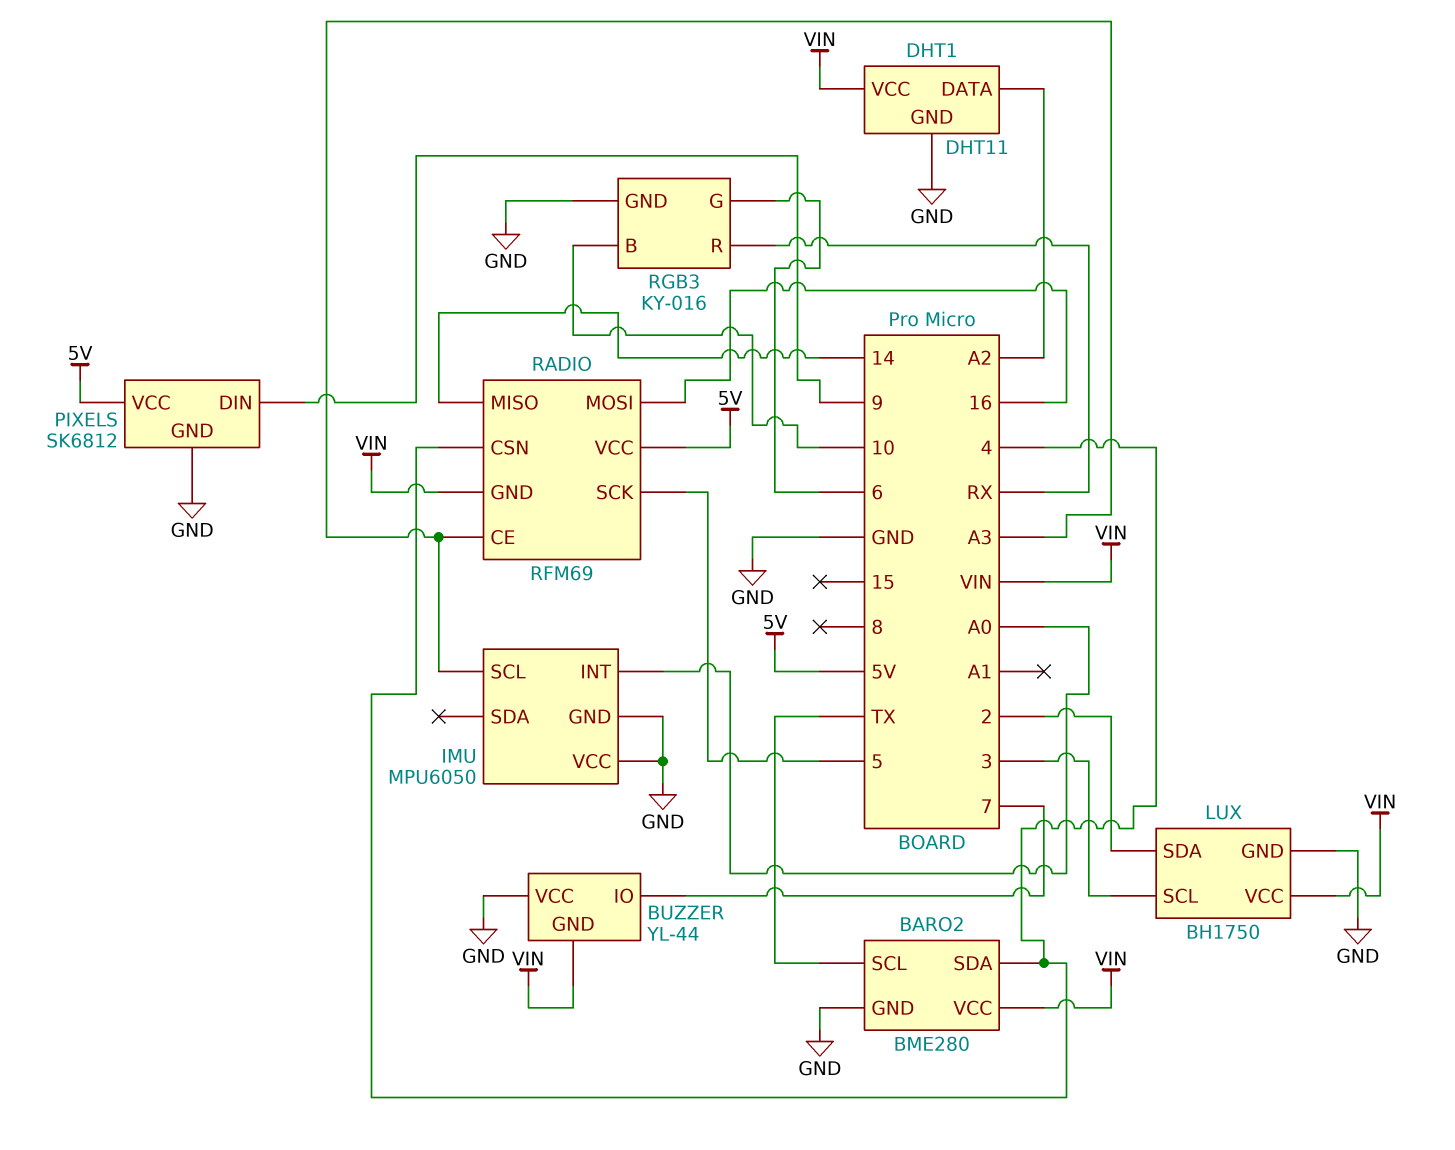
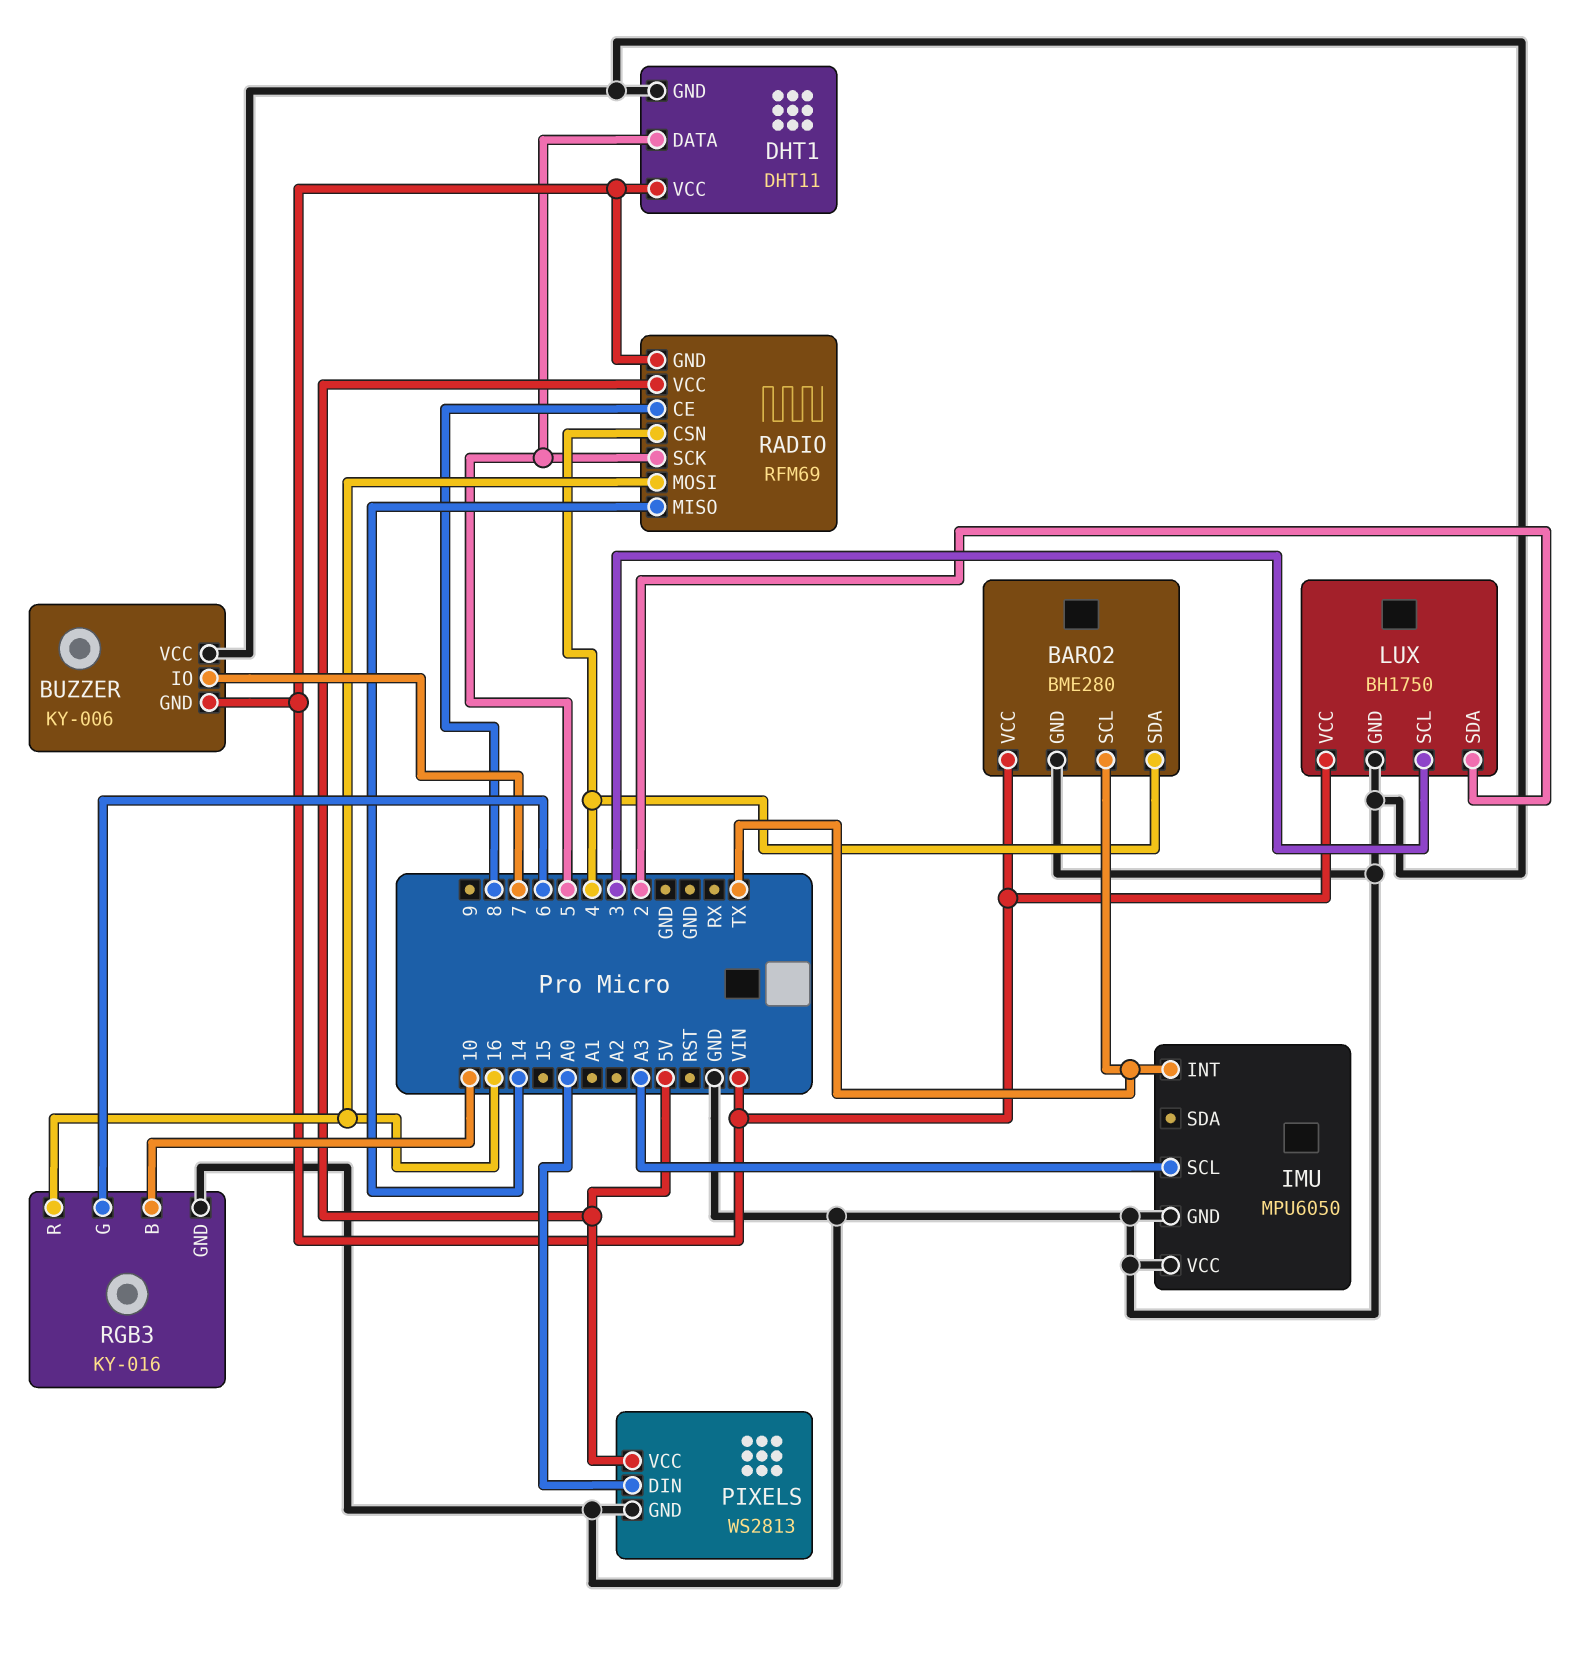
BUZZER: YL-44 -> KY-006
DHT1 pin DATA: A2 -> 5
IMU pin INT: A0 -> TX
PIXELS: SK6812 -> WS2813
PIXELS pin DIN: 9 -> A0
RADIO pin CE: A3 -> 8
RGB3 pin R: RX -> 16

